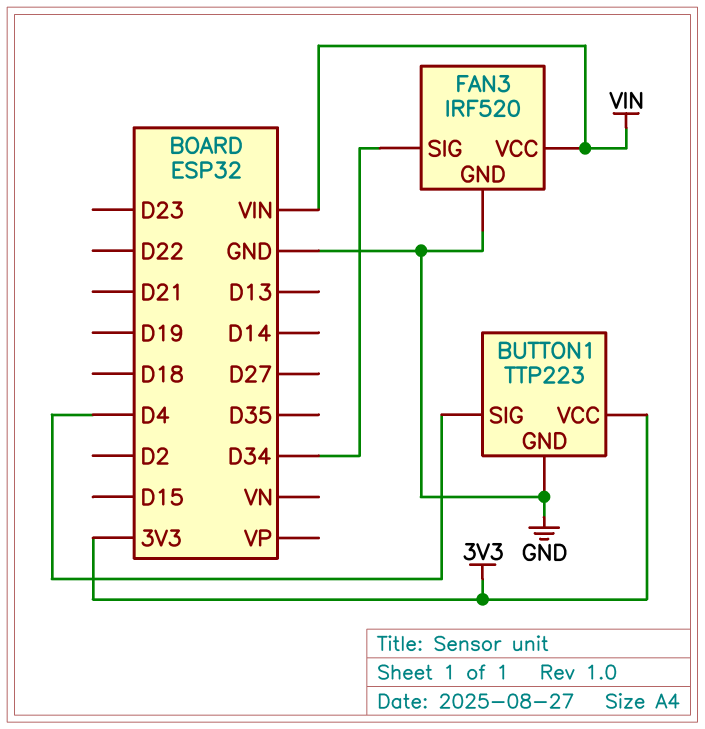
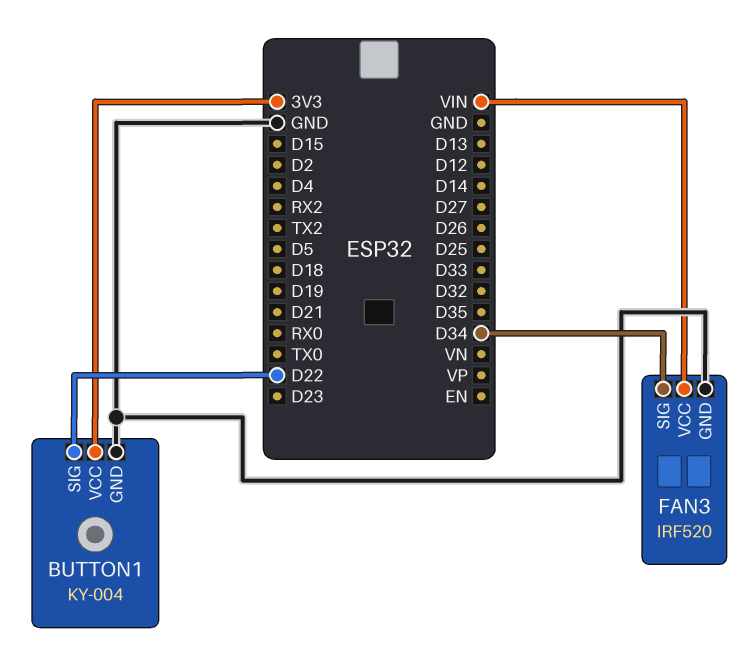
BUTTON1: TTP223 -> KY-004
BUTTON1 pin SIG: D4 -> D22

